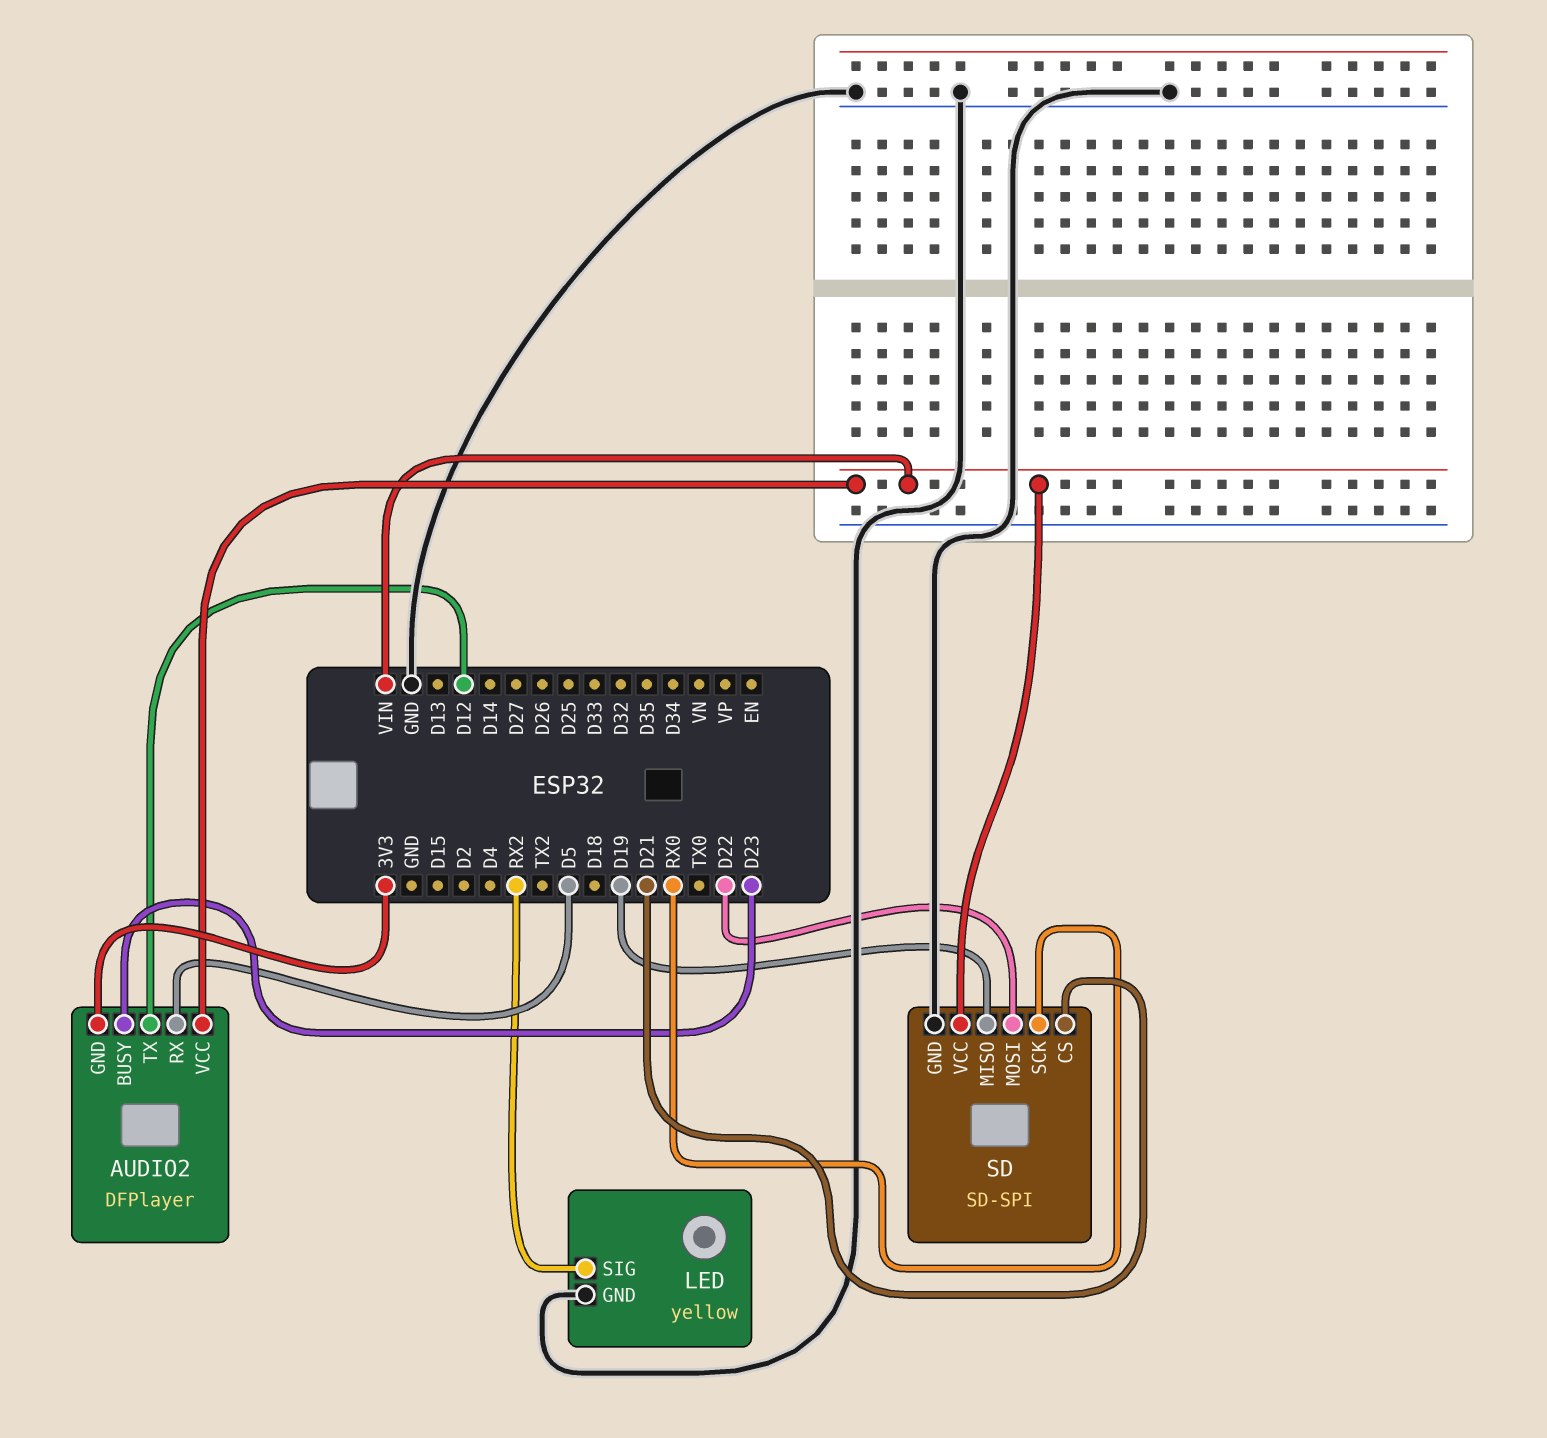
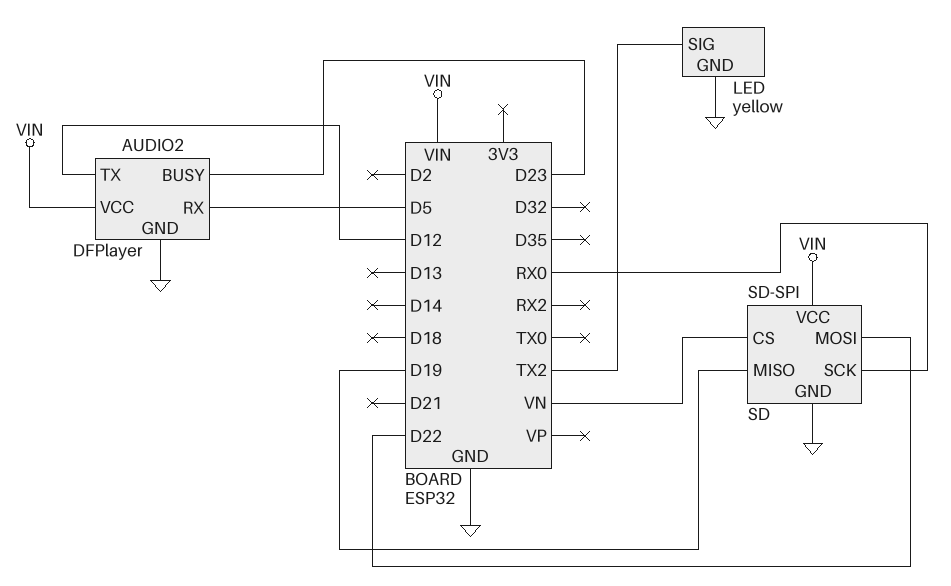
AUDIO2 pin GND: 3V3 -> GND
LED pin SIG: RX2 -> TX2
SD pin CS: D21 -> VN

